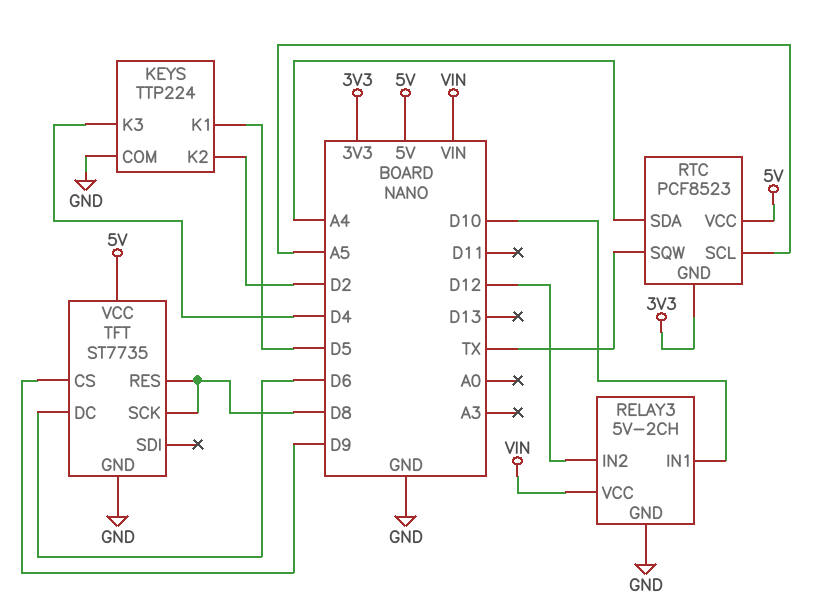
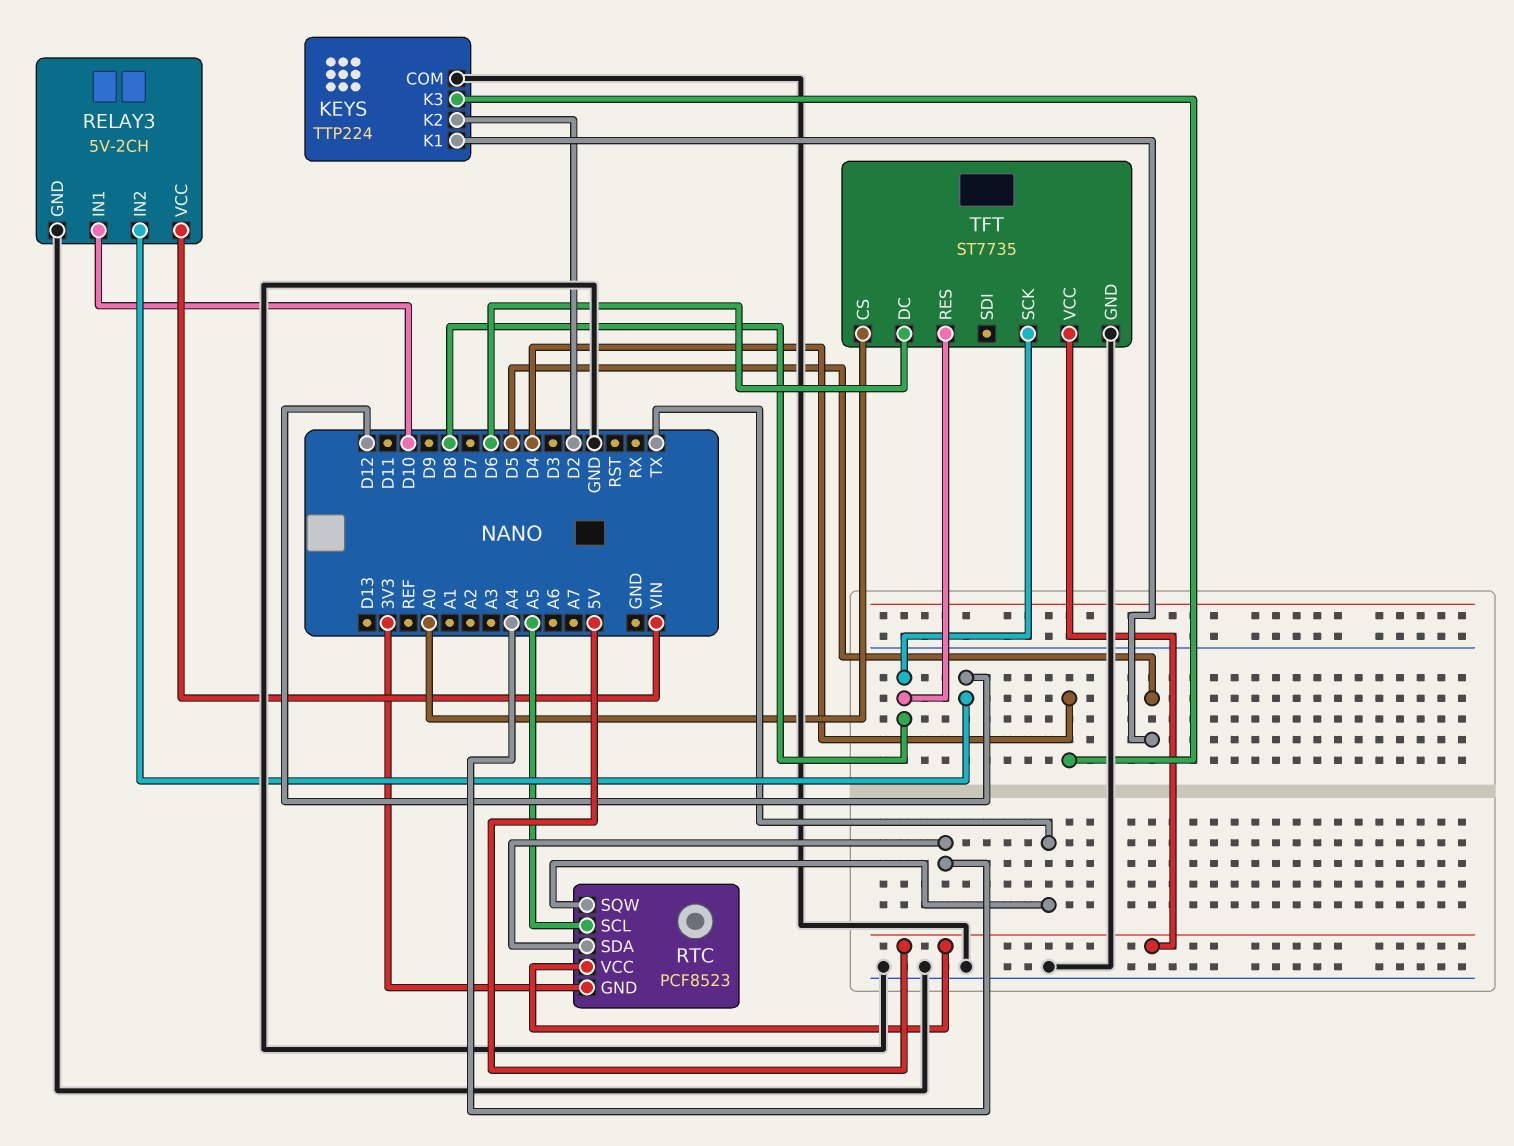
TFT pin CS: D9 -> A0

